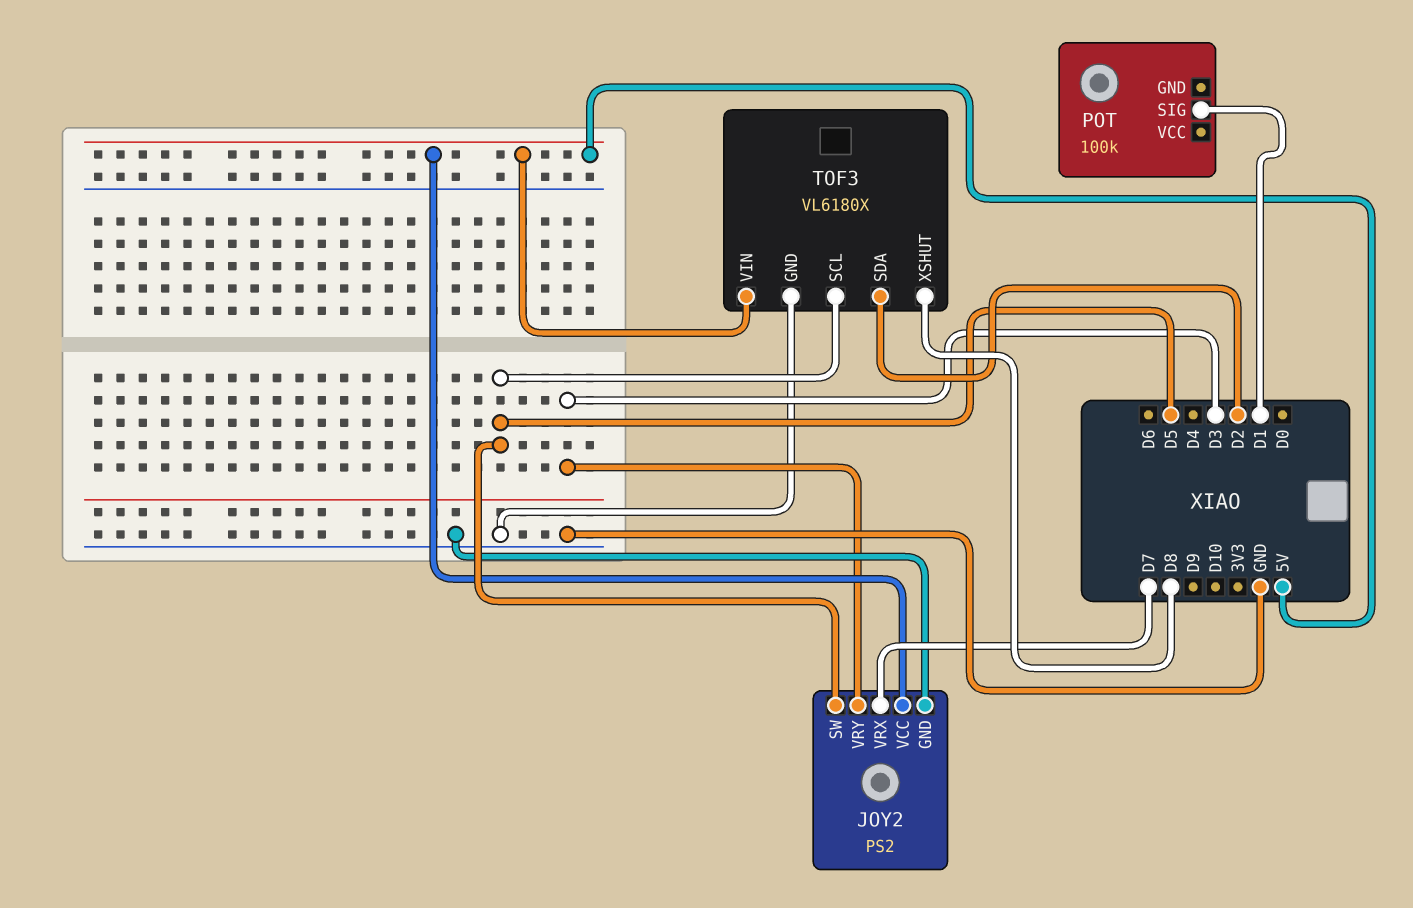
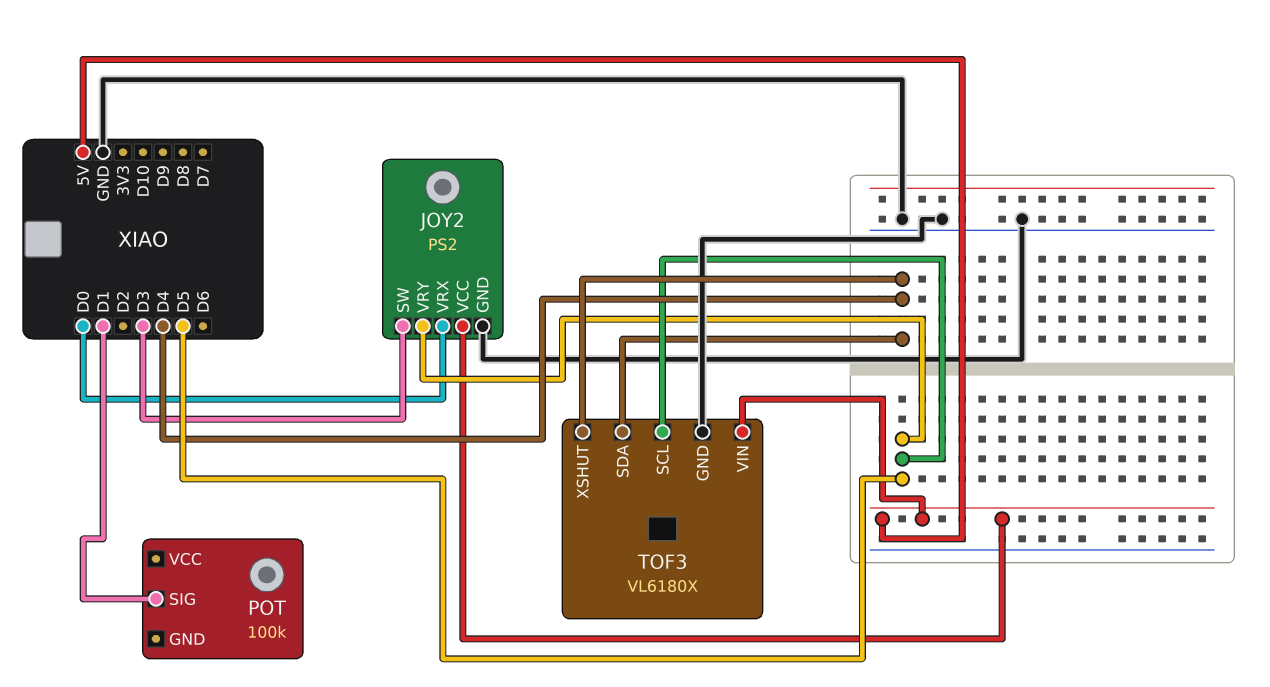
JOY2 pin SW: D5 -> D3
JOY2 pin VRX: D7 -> D0
JOY2 pin VRY: D3 -> D5
TOF3 pin SDA: D2 -> D4
TOF3 pin XSHUT: D8 -> D4

